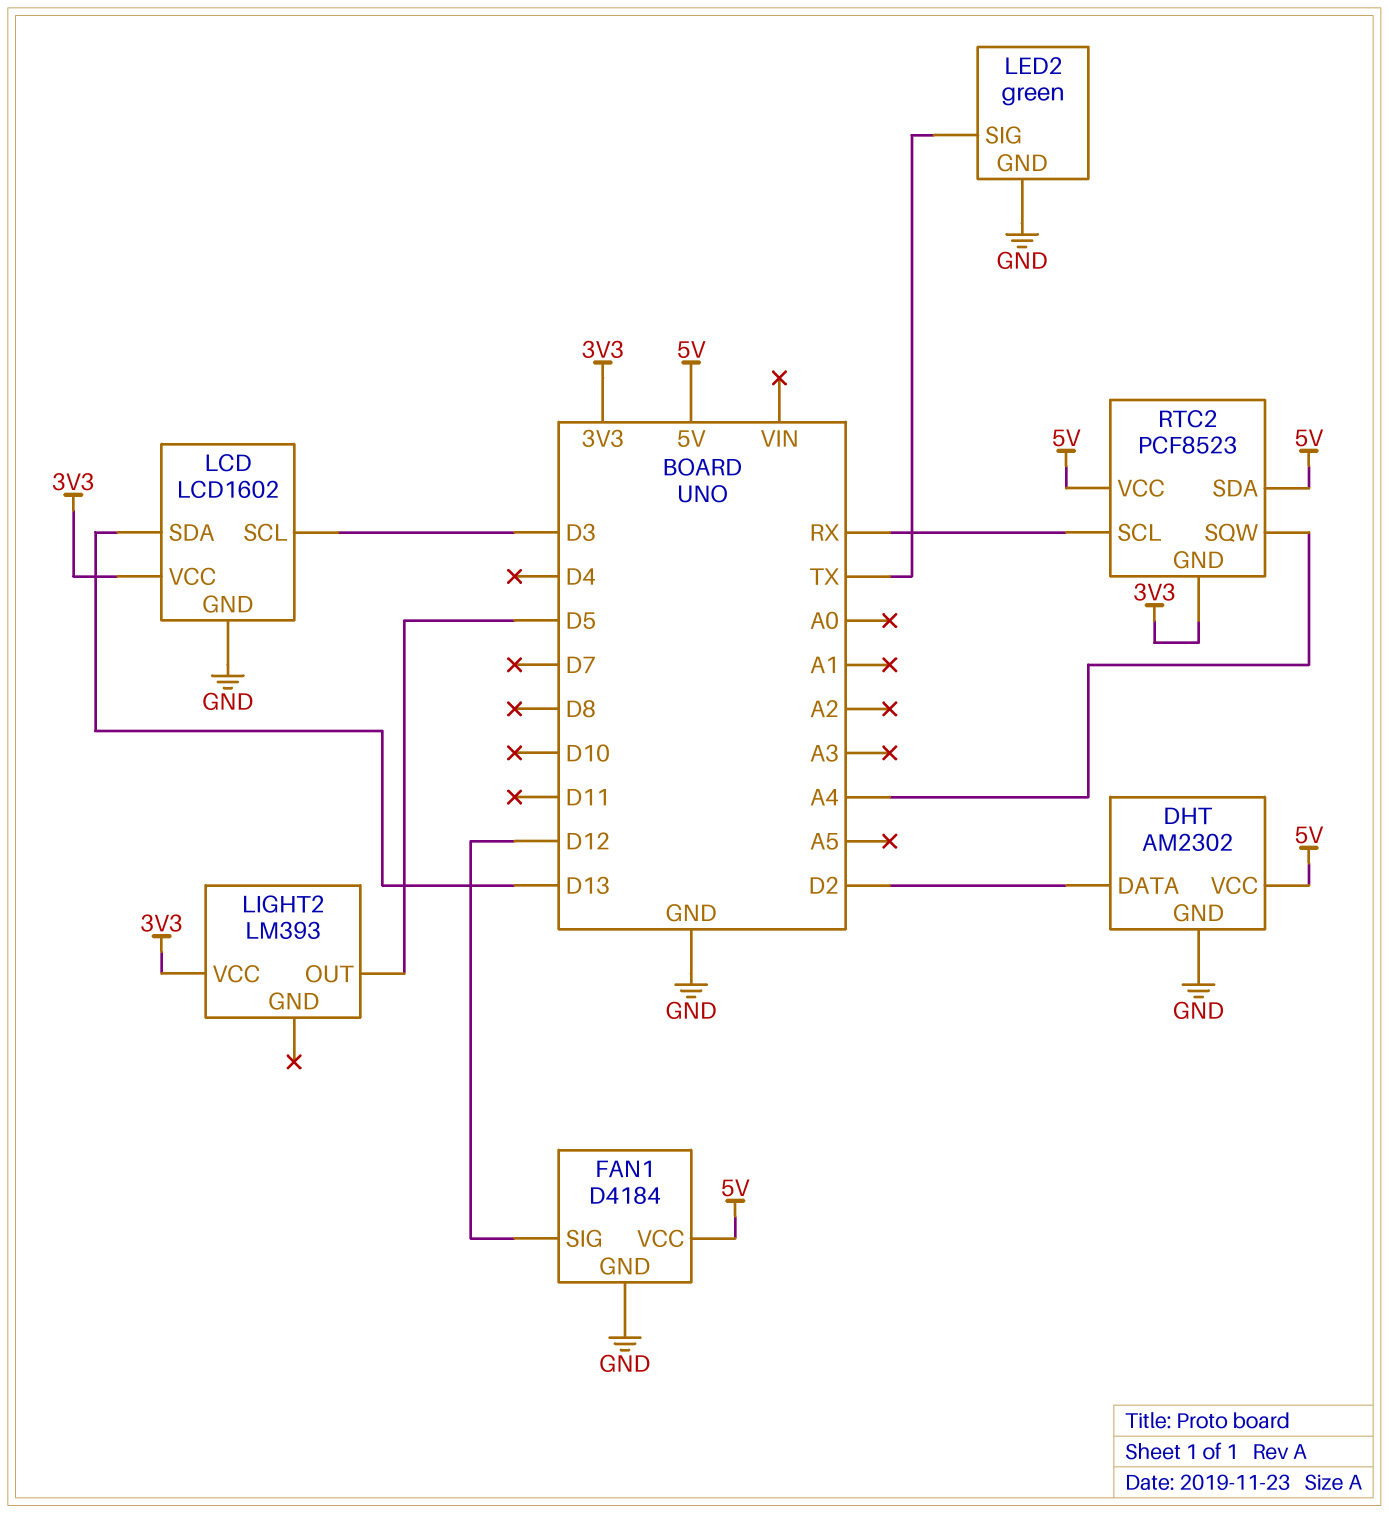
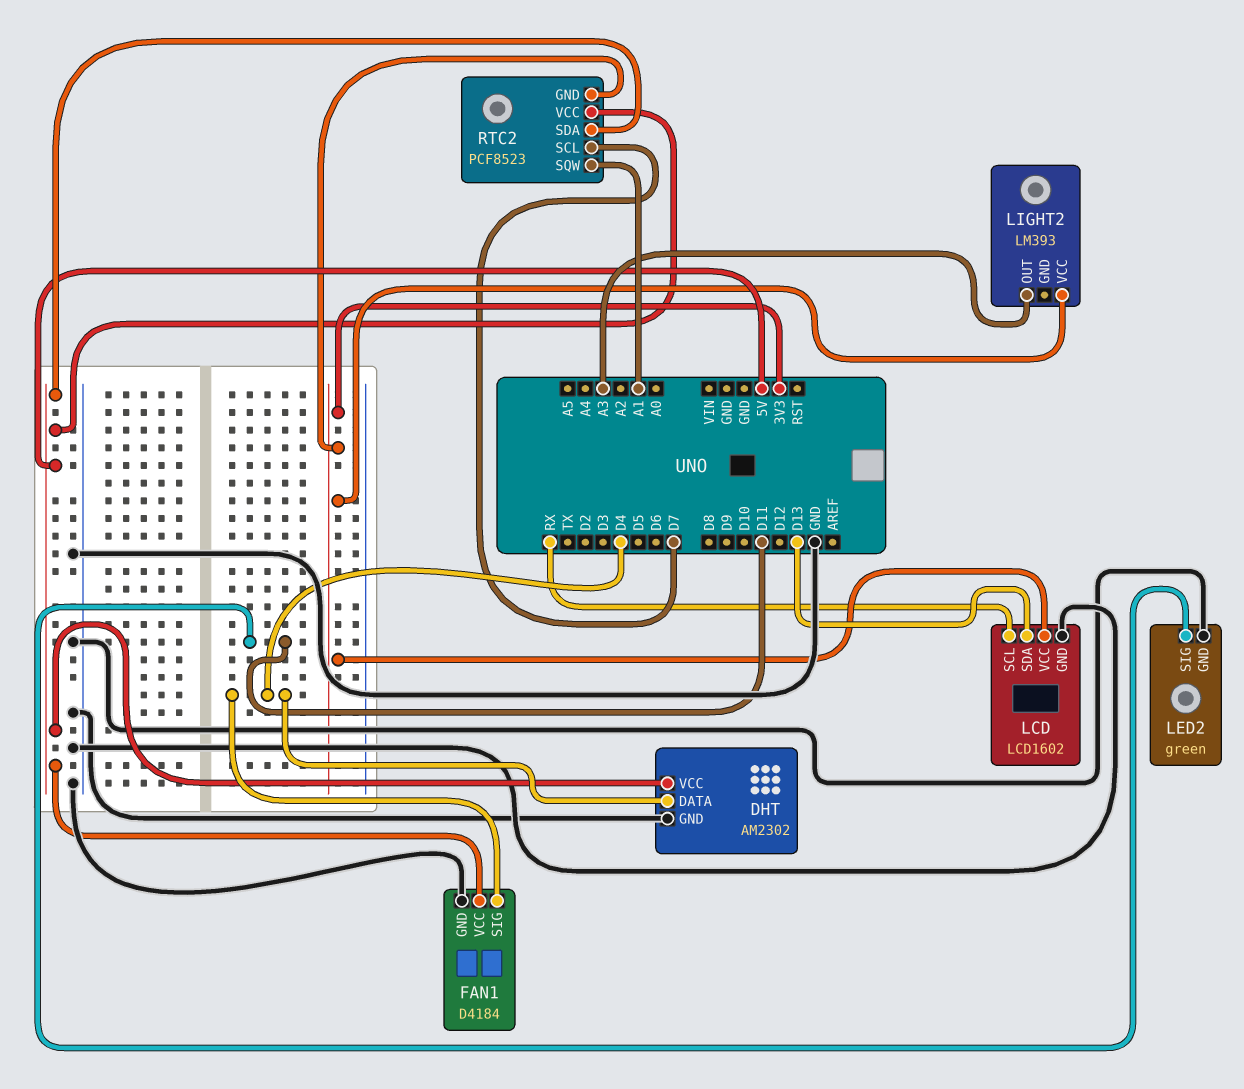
DHT pin DATA: D2 -> D4
FAN1 pin SIG: D12 -> D4
LCD pin SCL: D3 -> RX
LED2 pin SIG: TX -> D11
LIGHT2 pin OUT: D5 -> A3
RTC2 pin SCL: RX -> D7
RTC2 pin SQW: A4 -> A1

